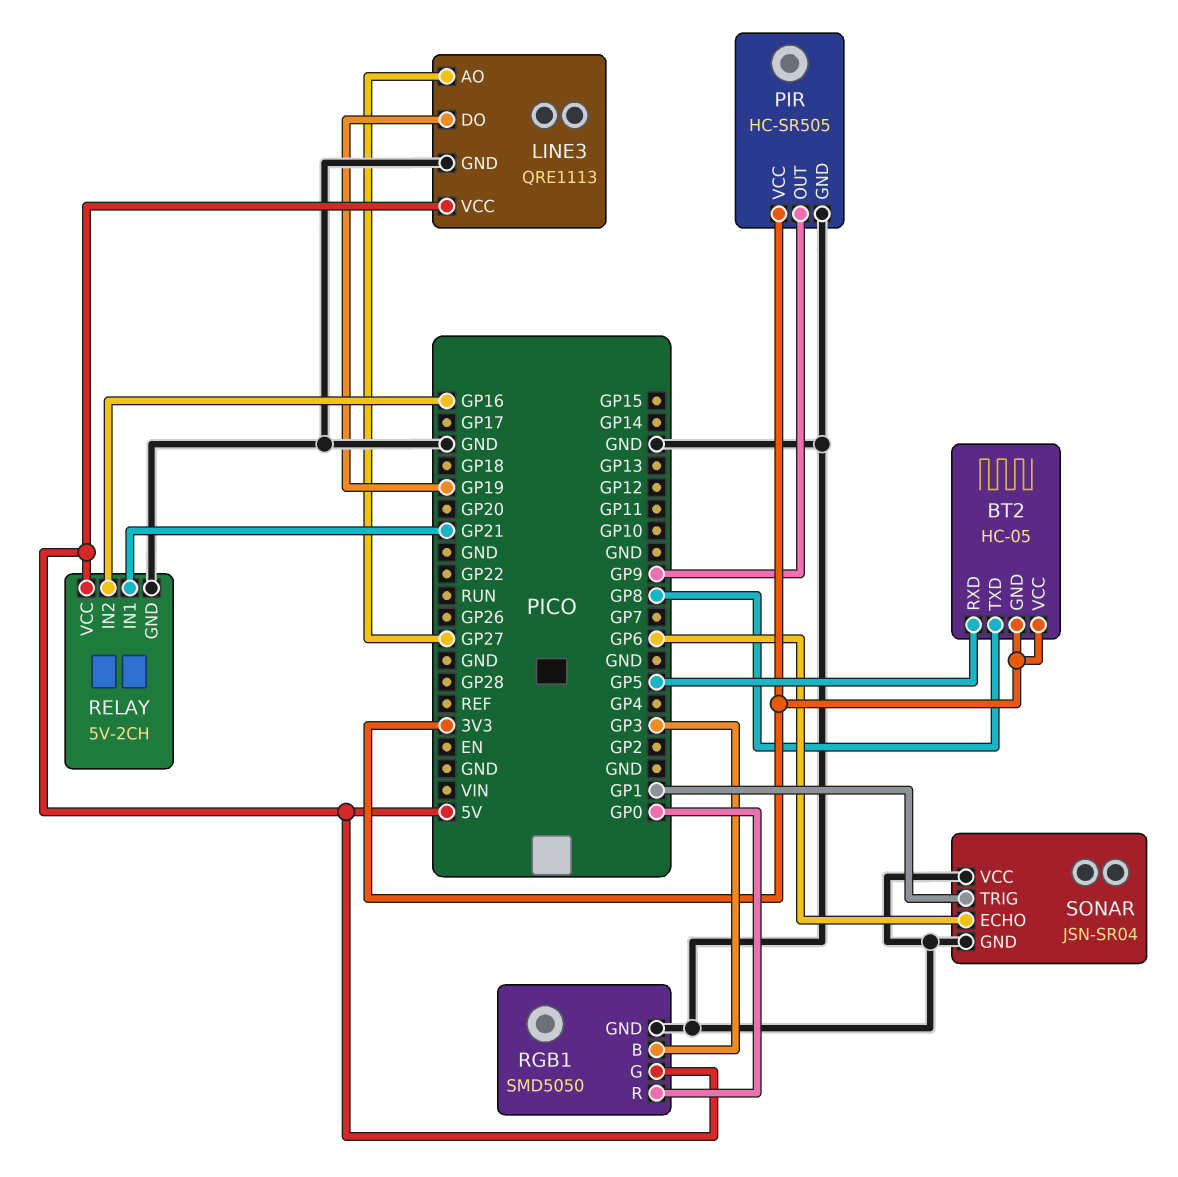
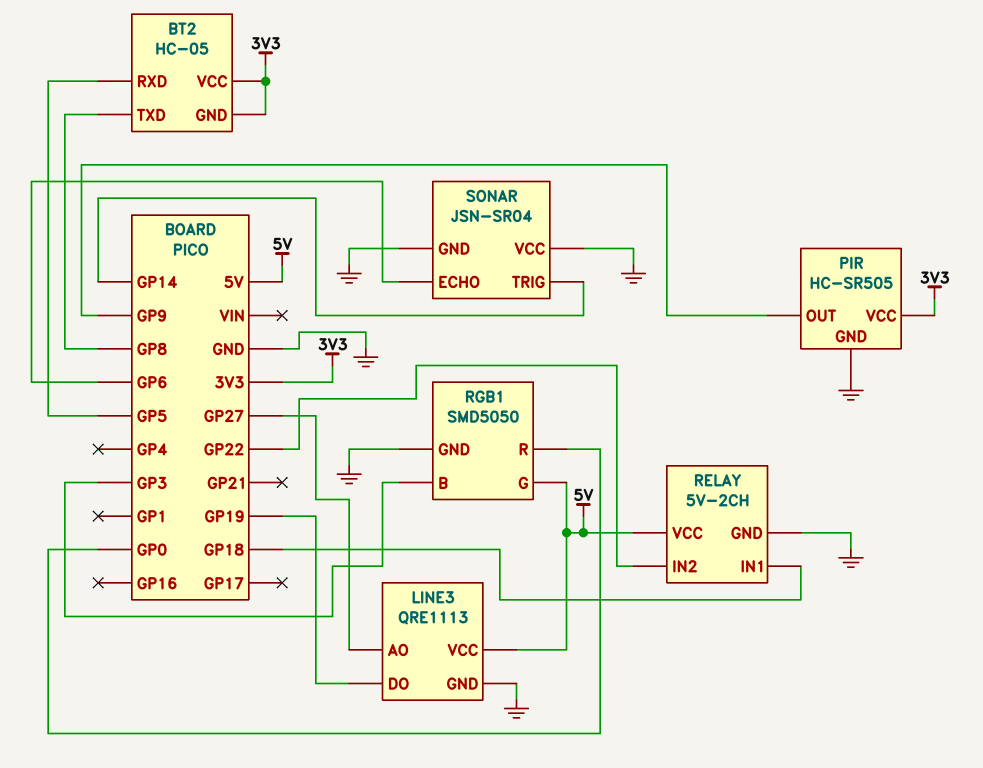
RELAY pin IN1: GP21 -> GP18
RELAY pin IN2: GP16 -> GP22
SONAR pin TRIG: GP1 -> GP14

